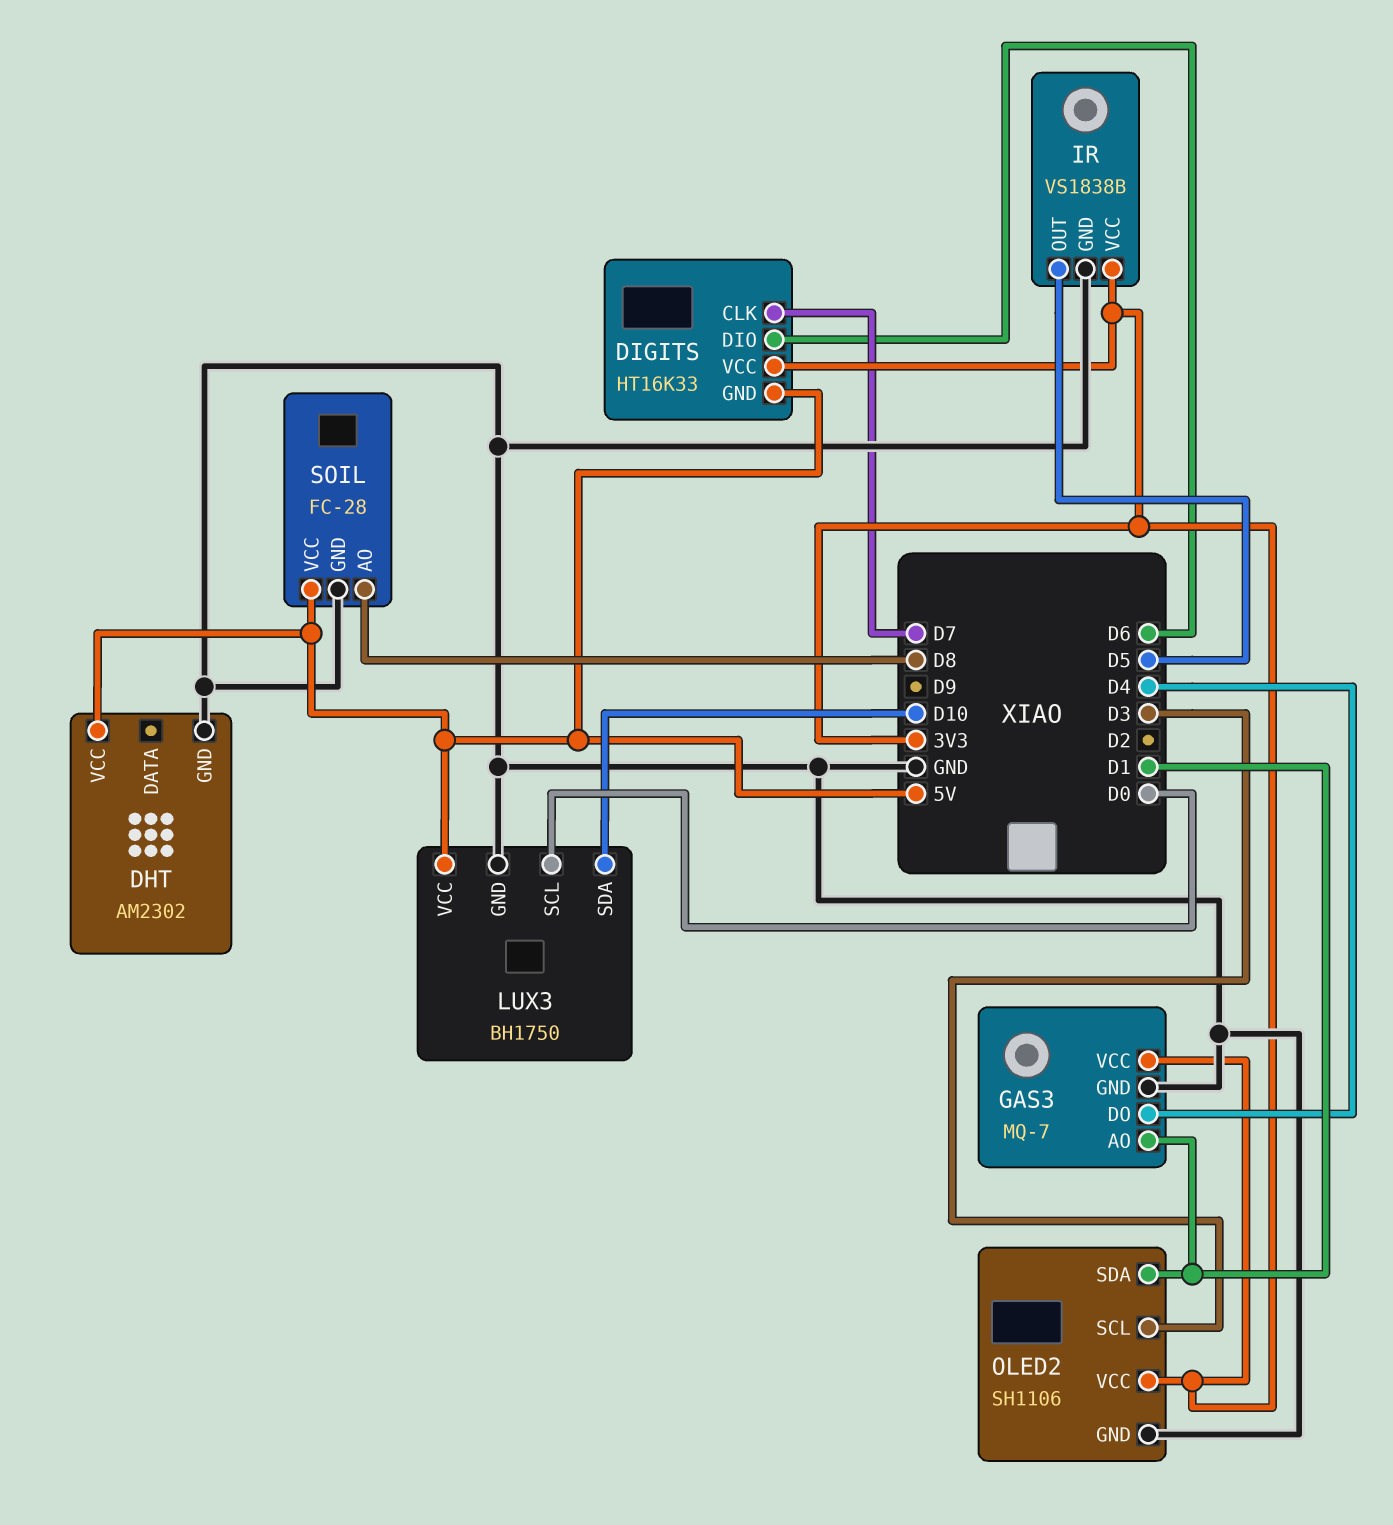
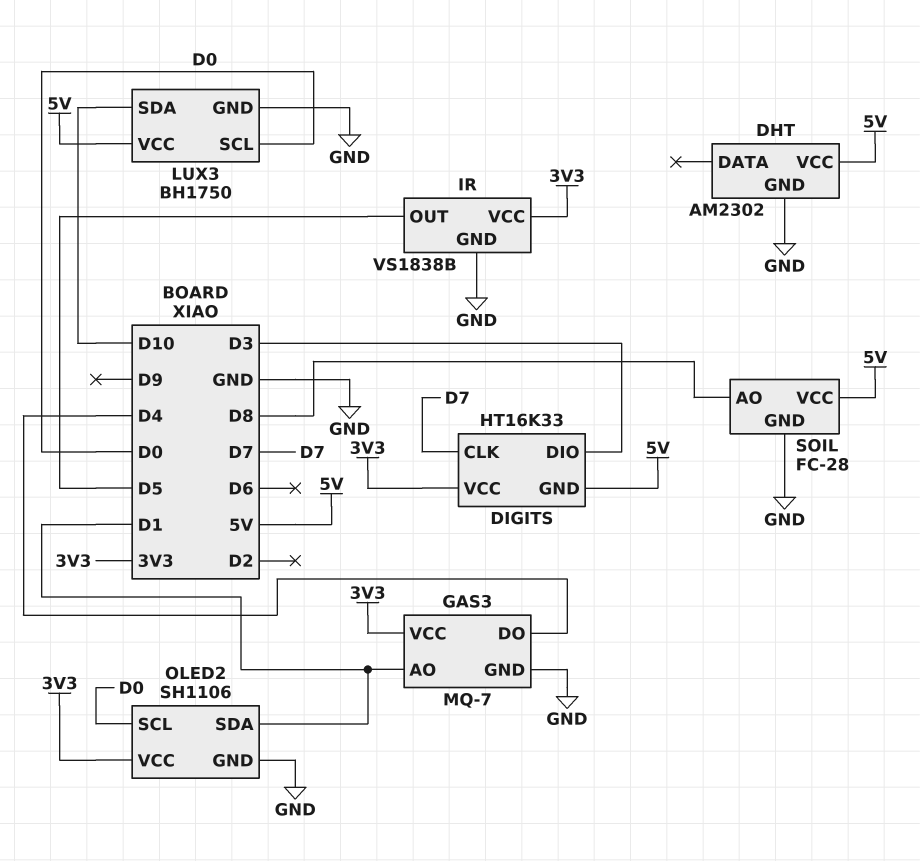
DIGITS pin DIO: D6 -> D3
OLED2 pin SCL: D3 -> D0

